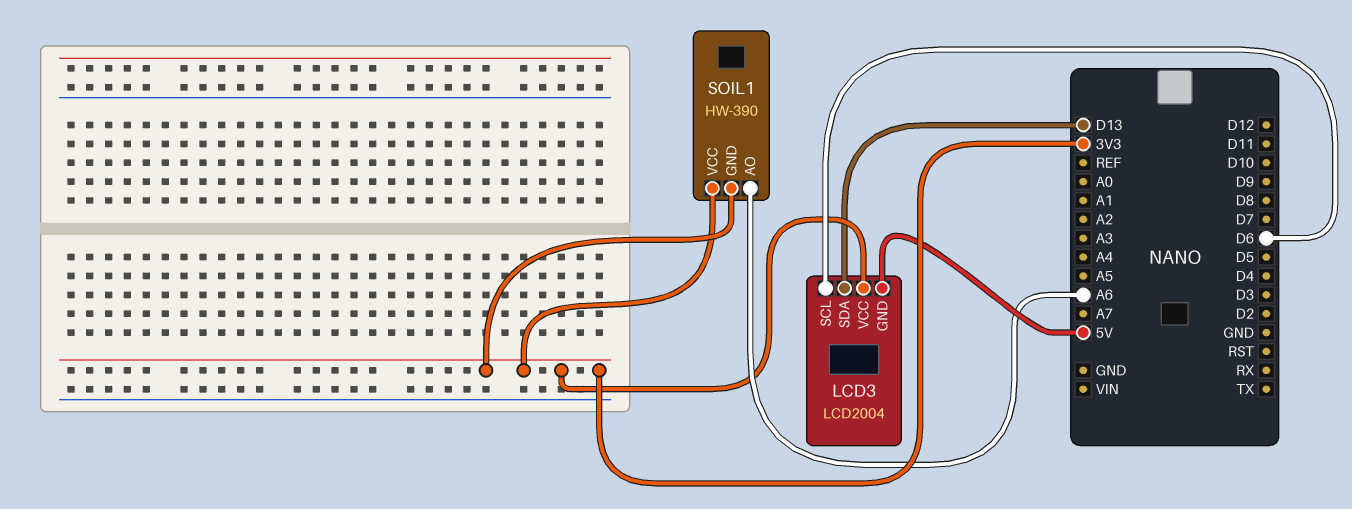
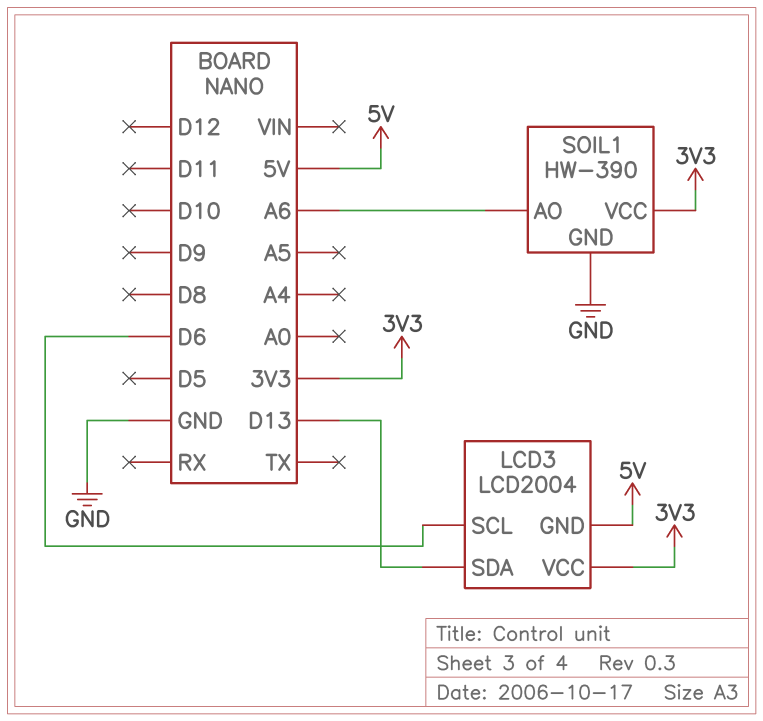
SOIL1 pin GND: 3V3 -> GND

